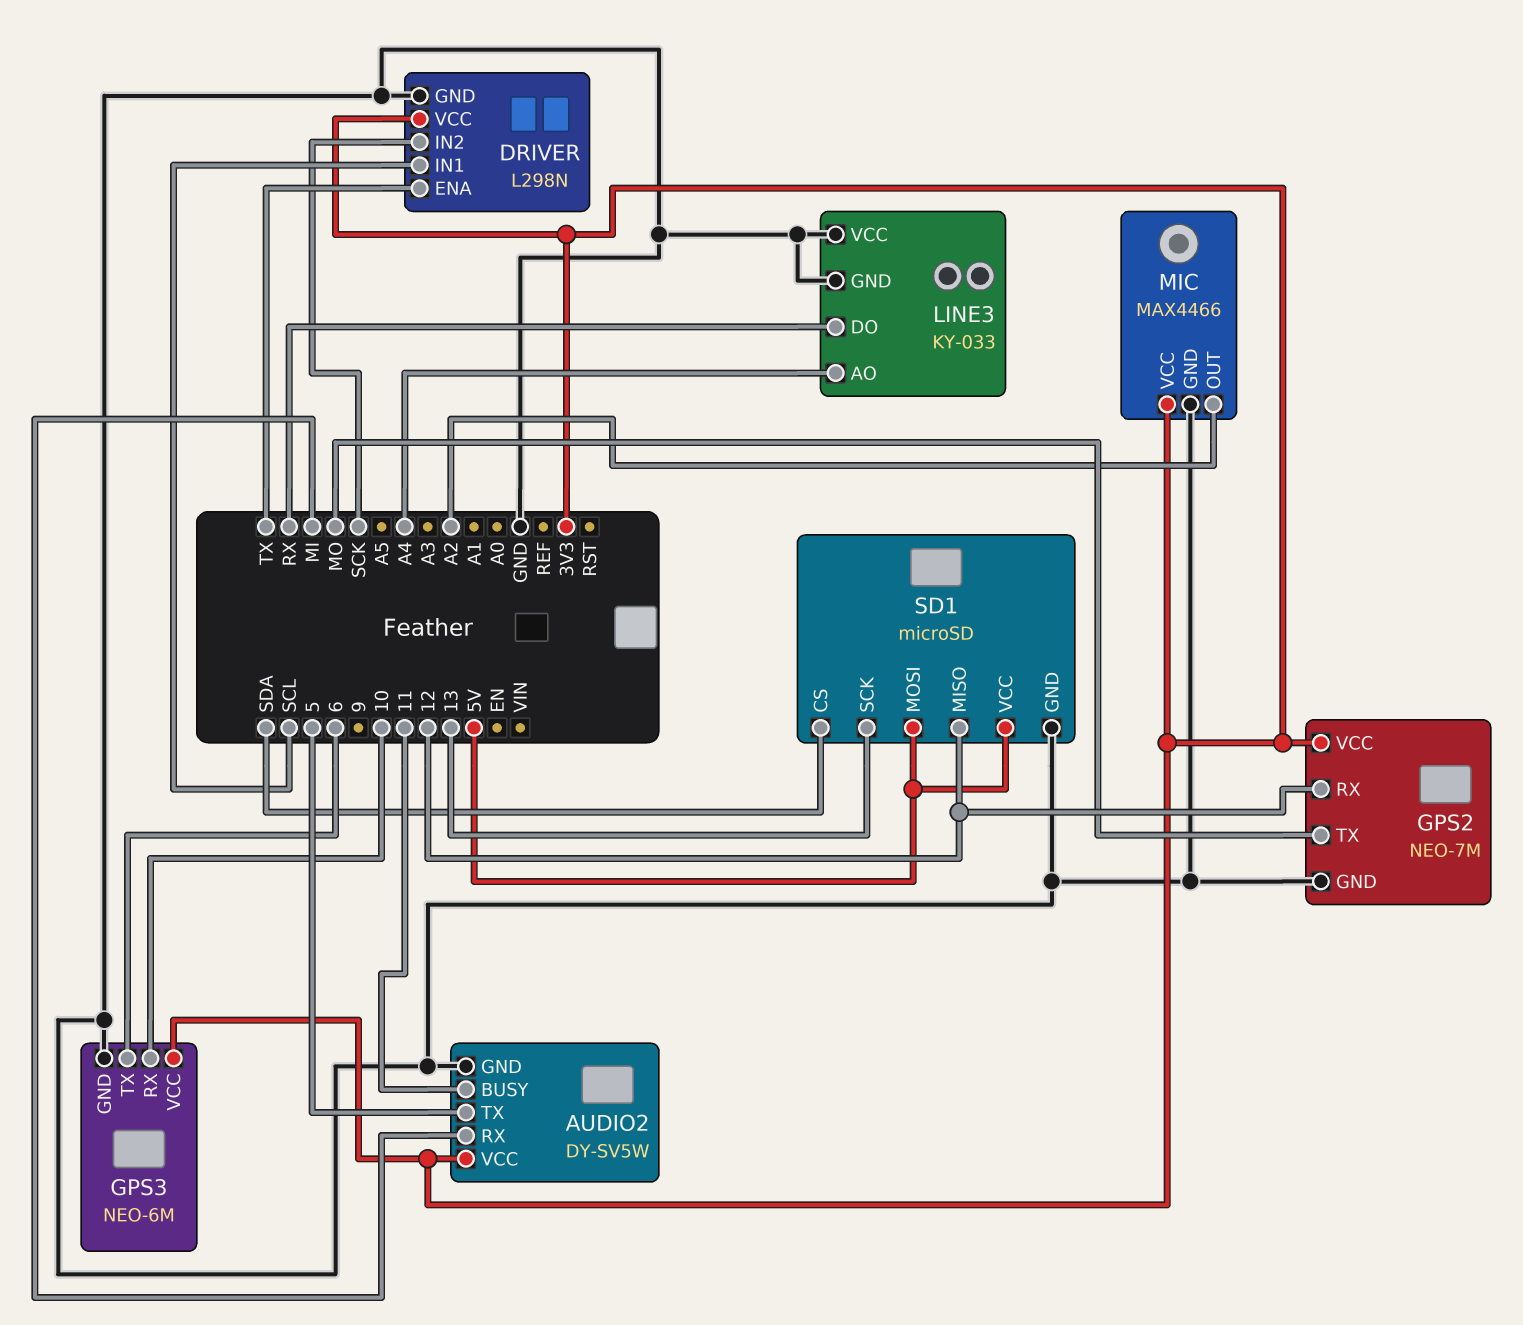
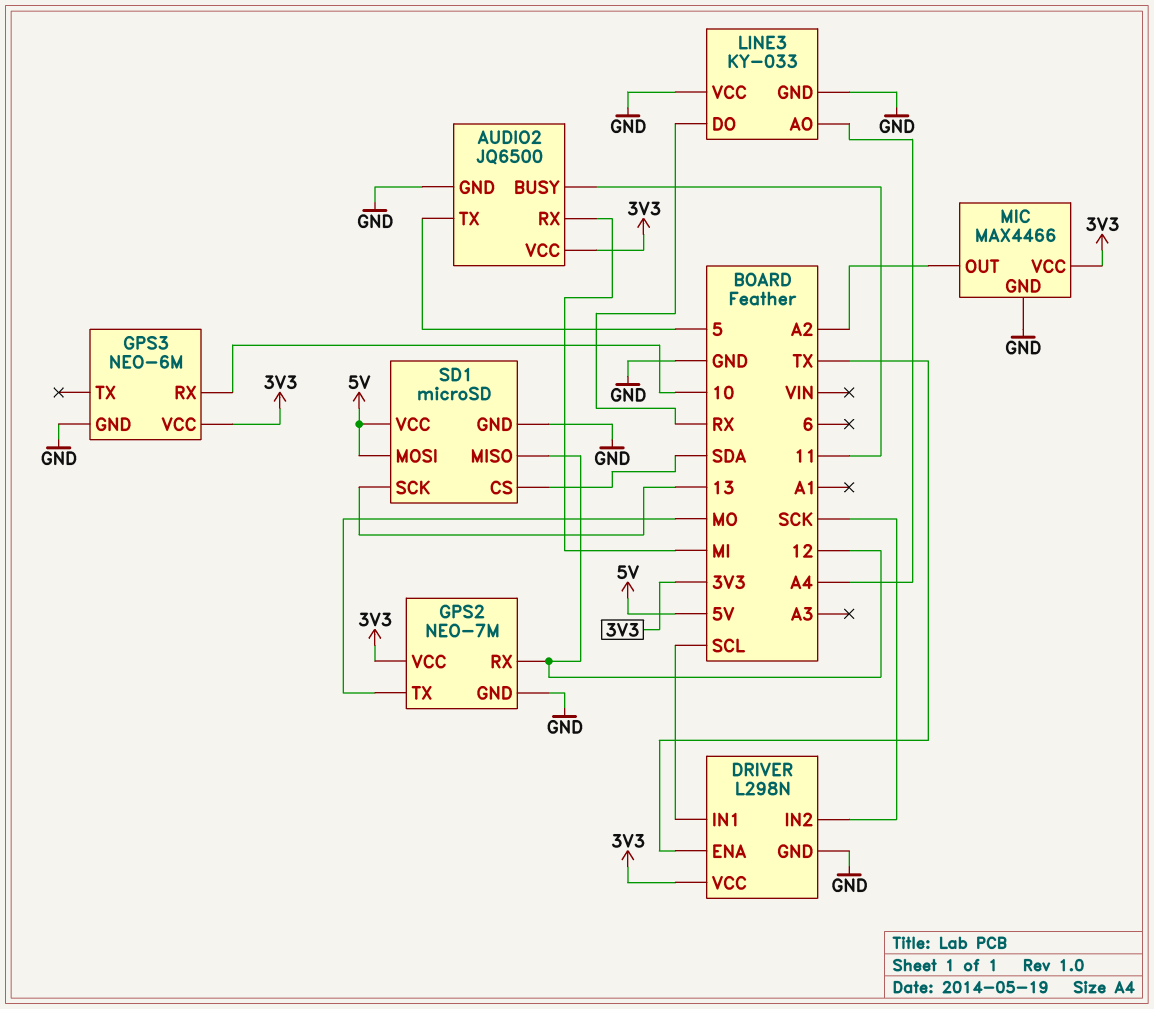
AUDIO2: DY-SV5W -> JQ6500
GPS3 pin TX: 6 -> none

